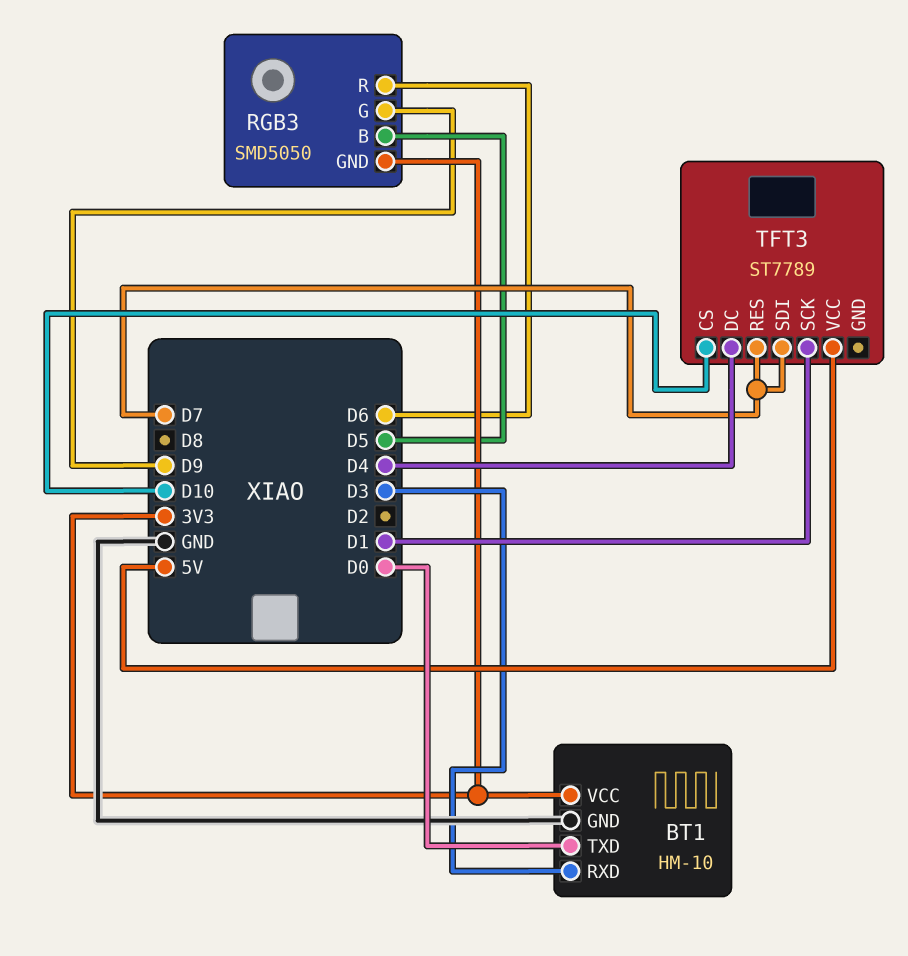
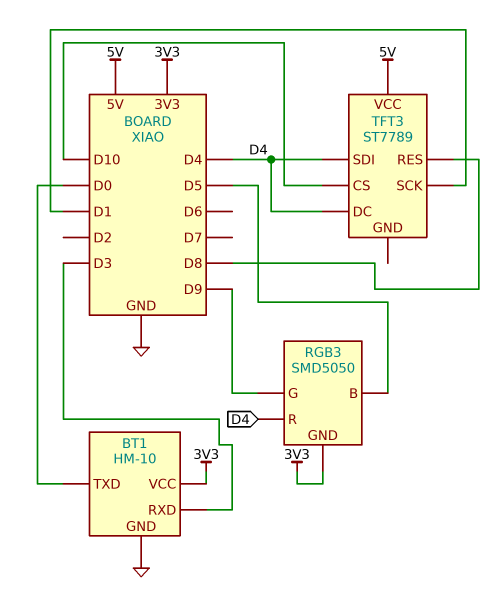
RGB3 pin R: D6 -> D4
TFT3 pin RES: D7 -> D8
TFT3 pin SDI: D7 -> D4

